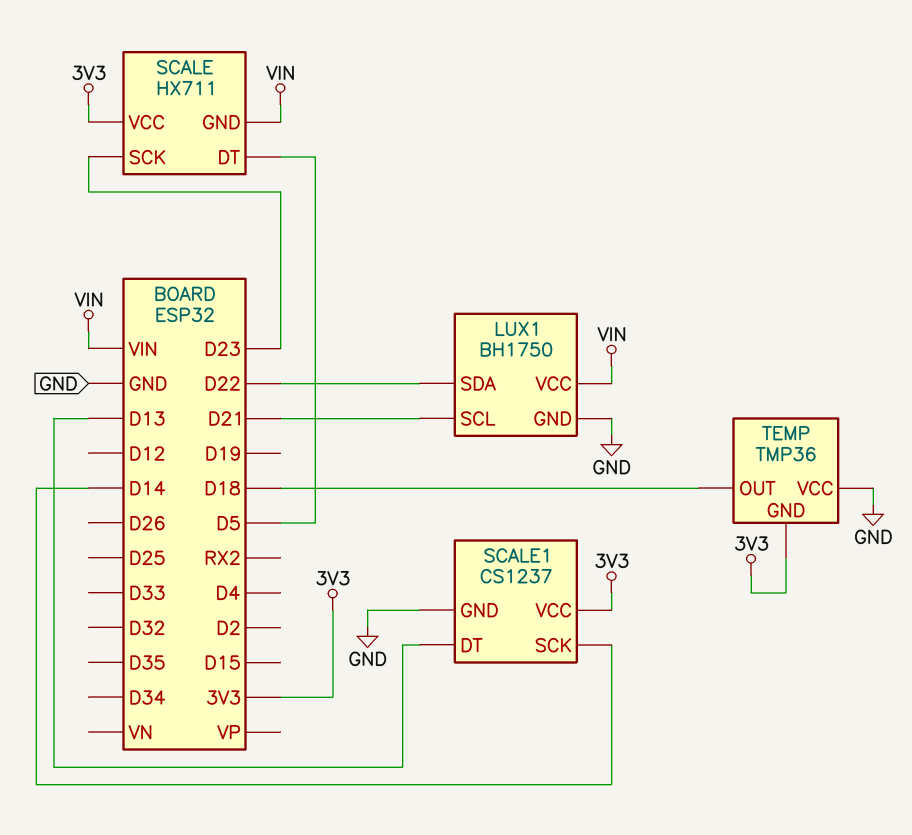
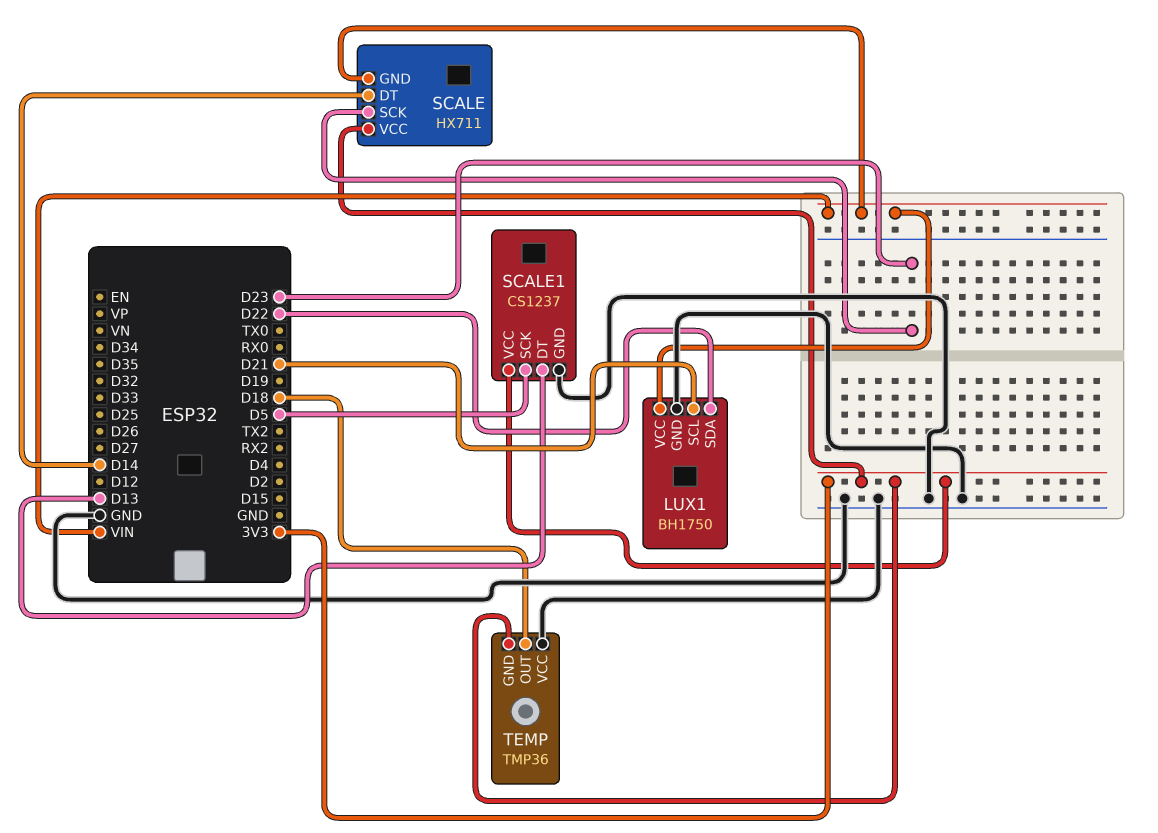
SCALE pin DT: D5 -> D14
SCALE1 pin SCK: D14 -> D5

